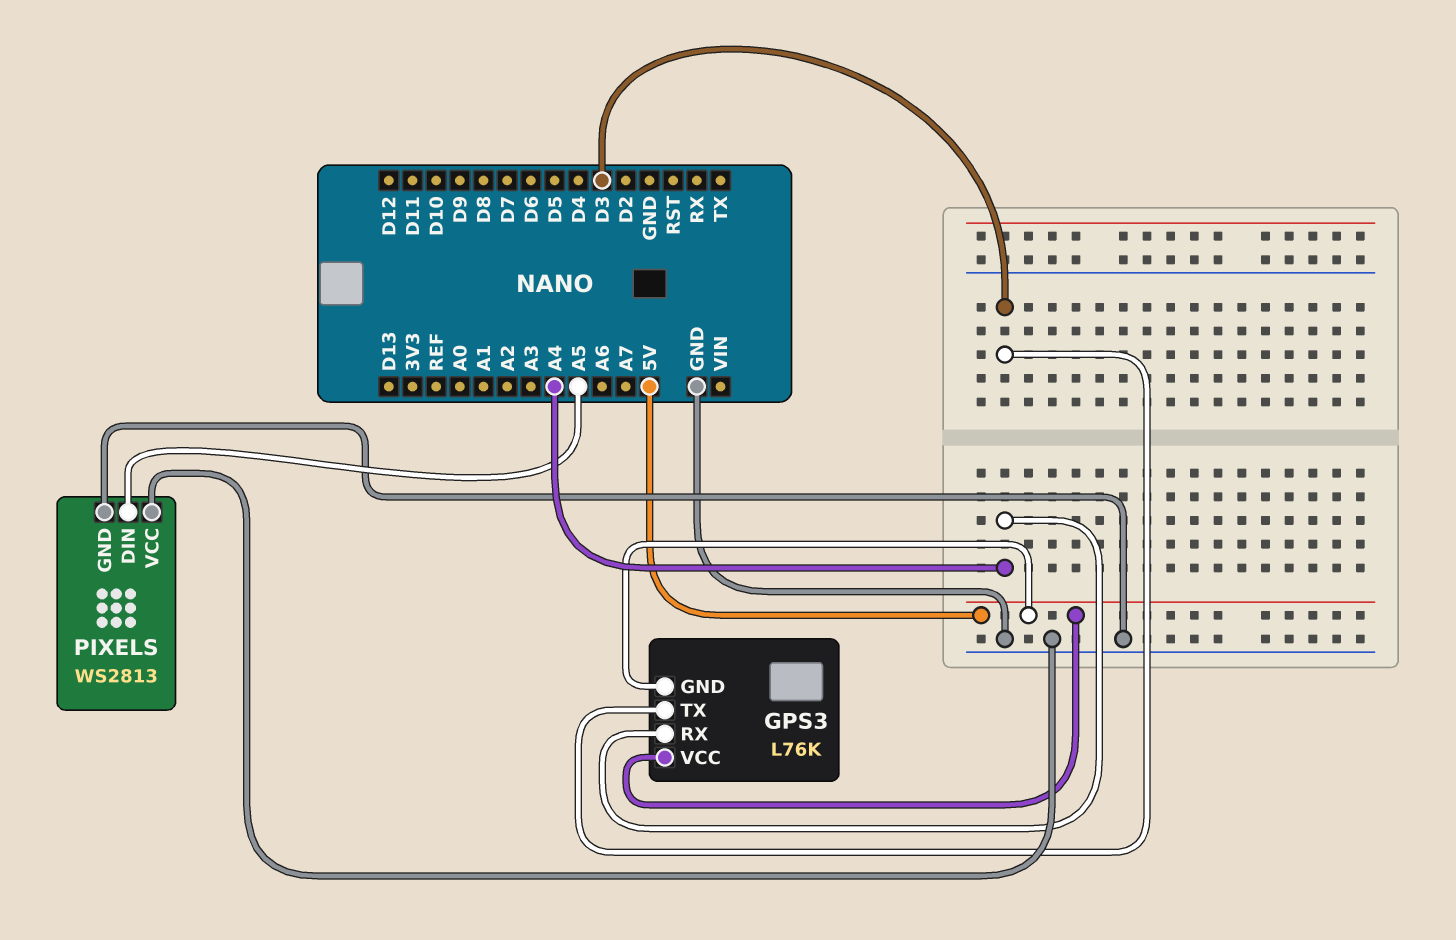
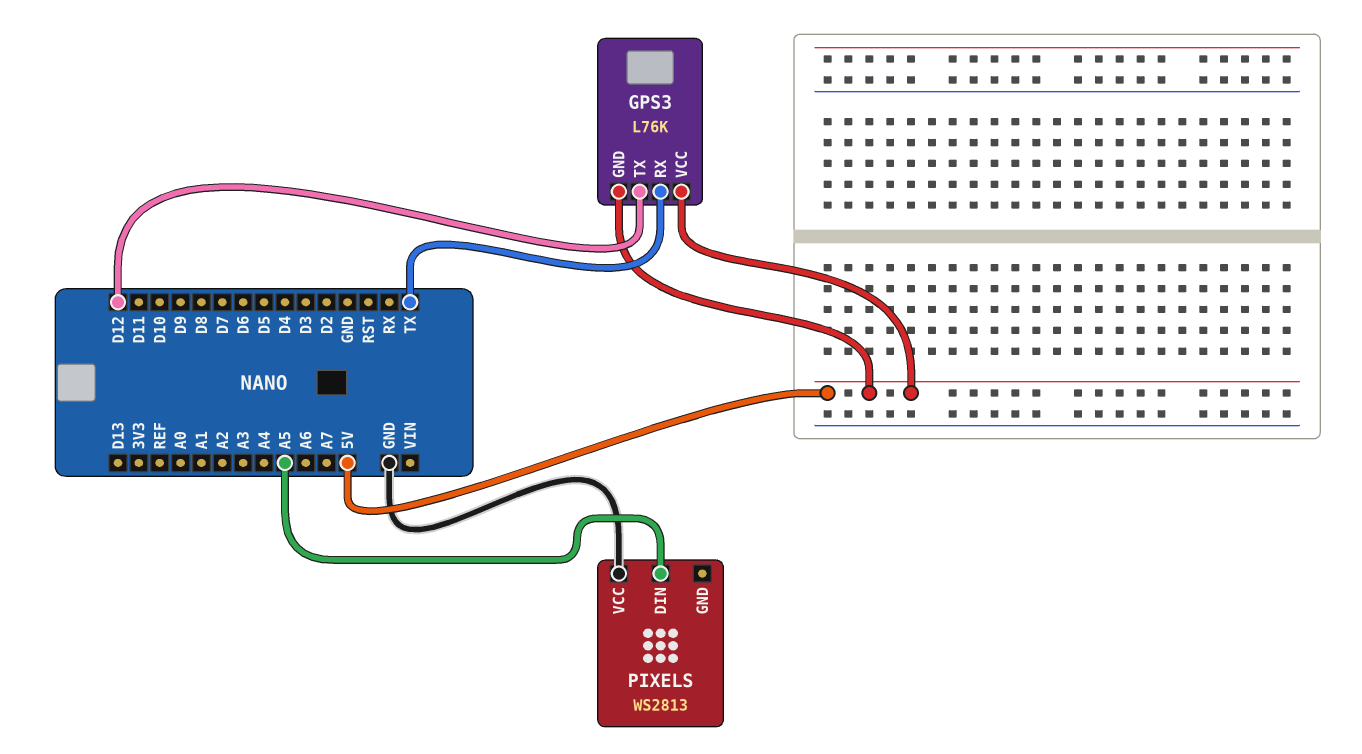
GPS3 pin RX: A4 -> TX
GPS3 pin TX: D3 -> D12
PIXELS pin GND: GND -> none

